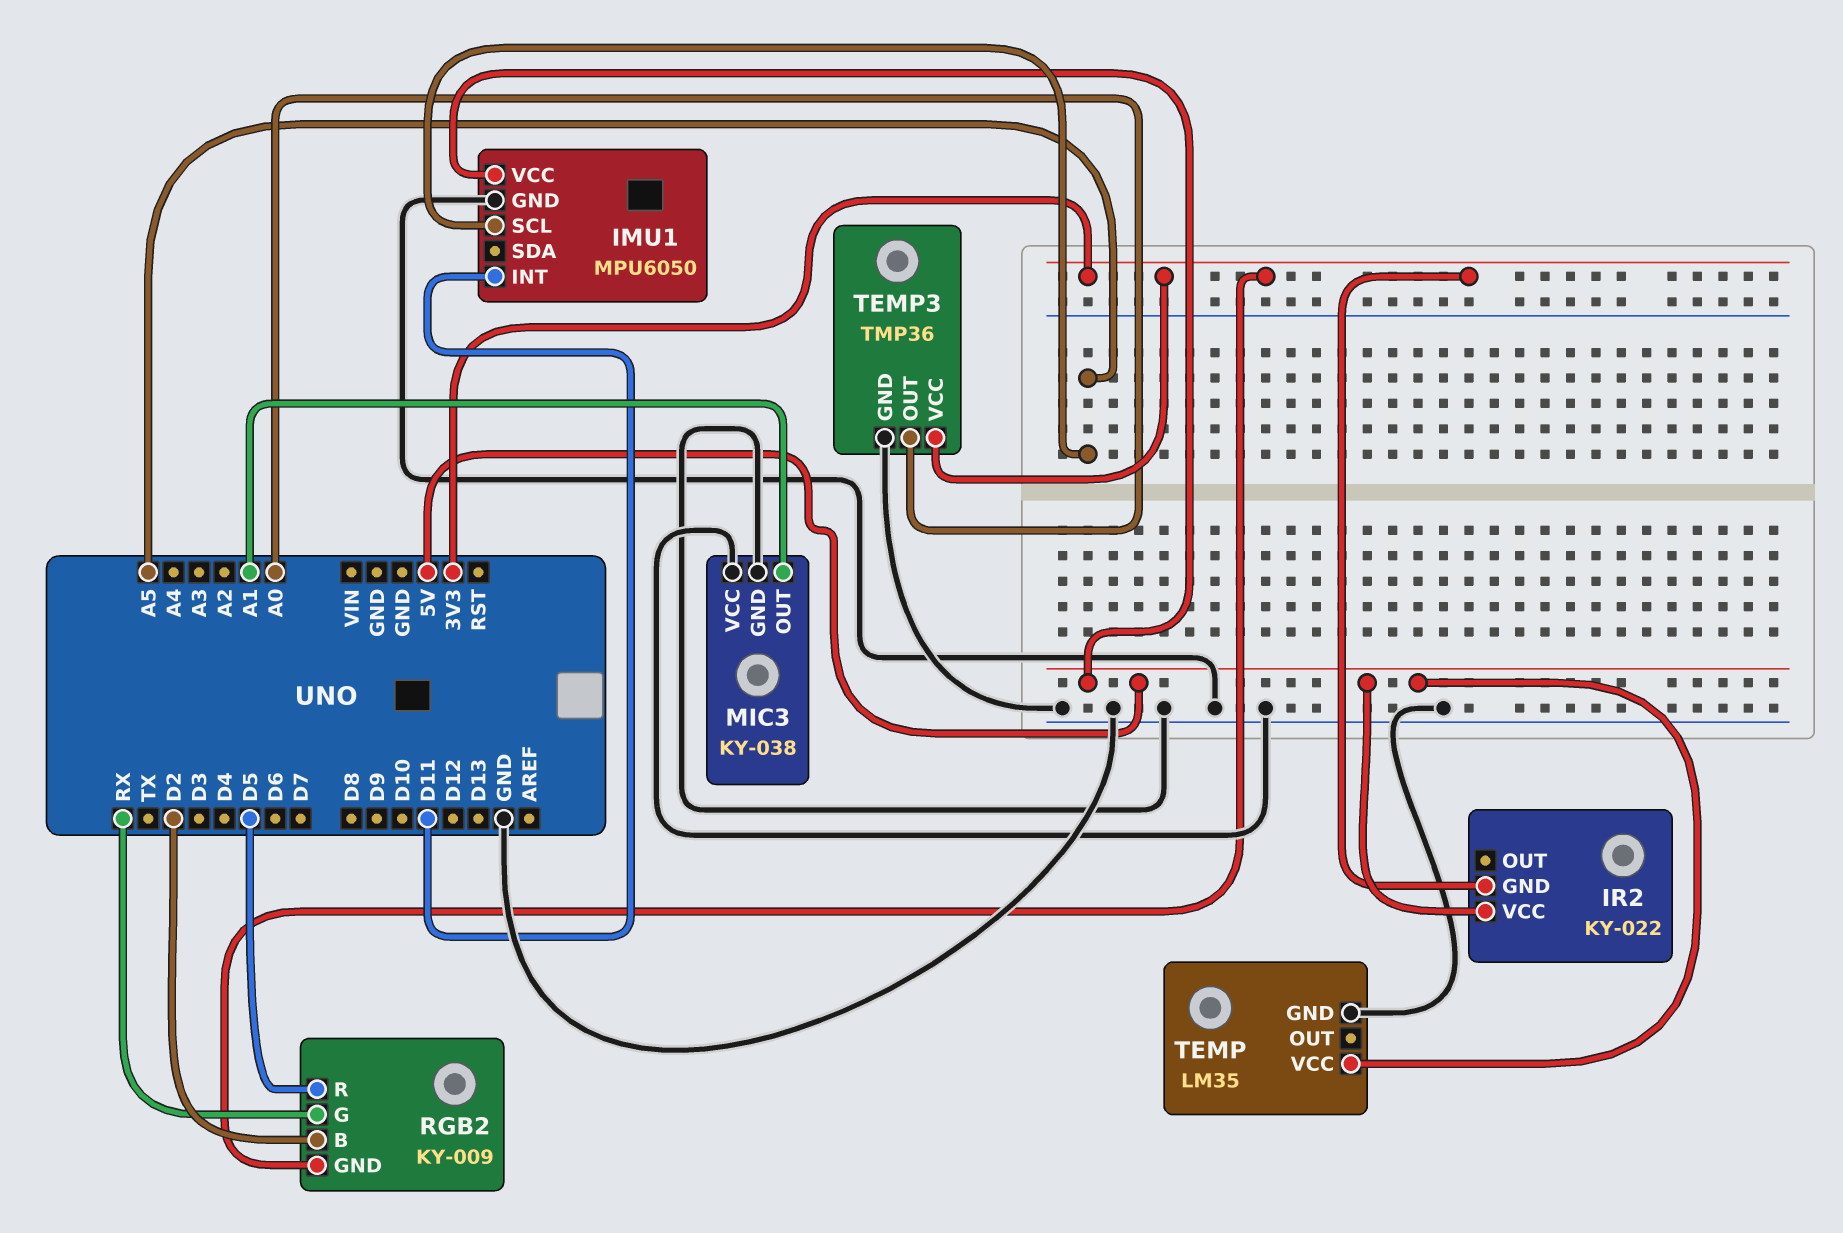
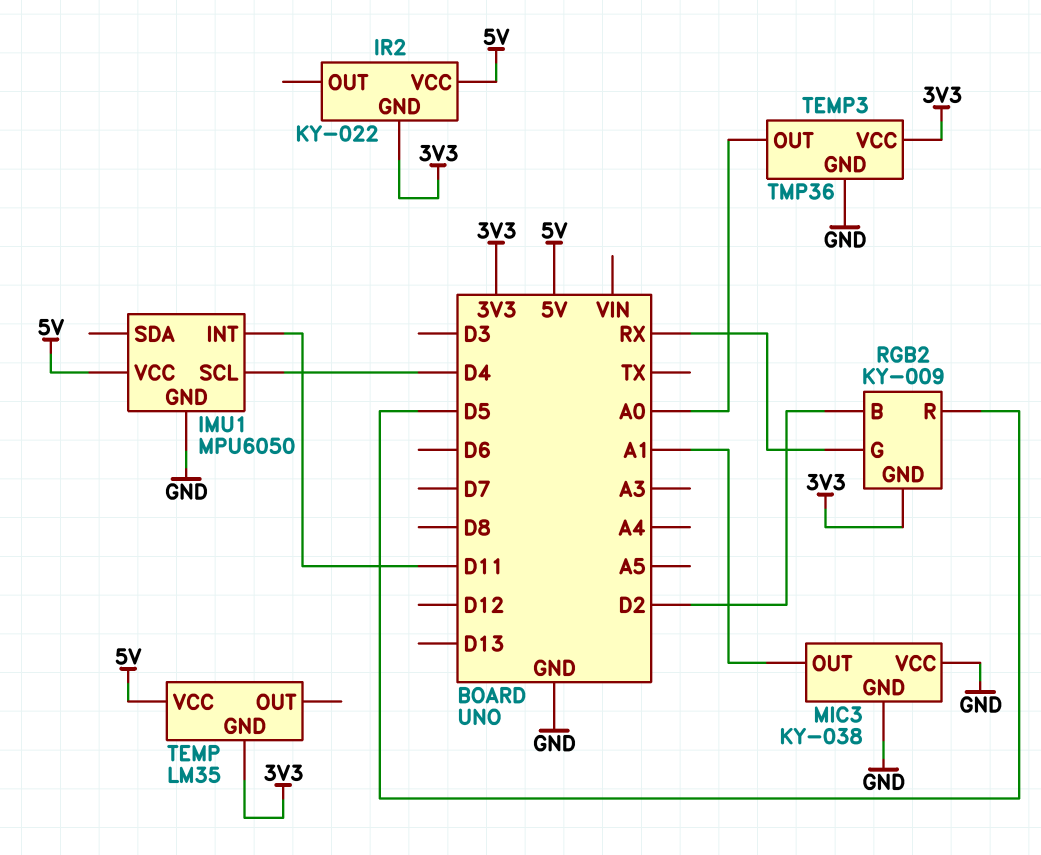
IMU1 pin SCL: A5 -> D4
TEMP pin GND: GND -> 3V3

